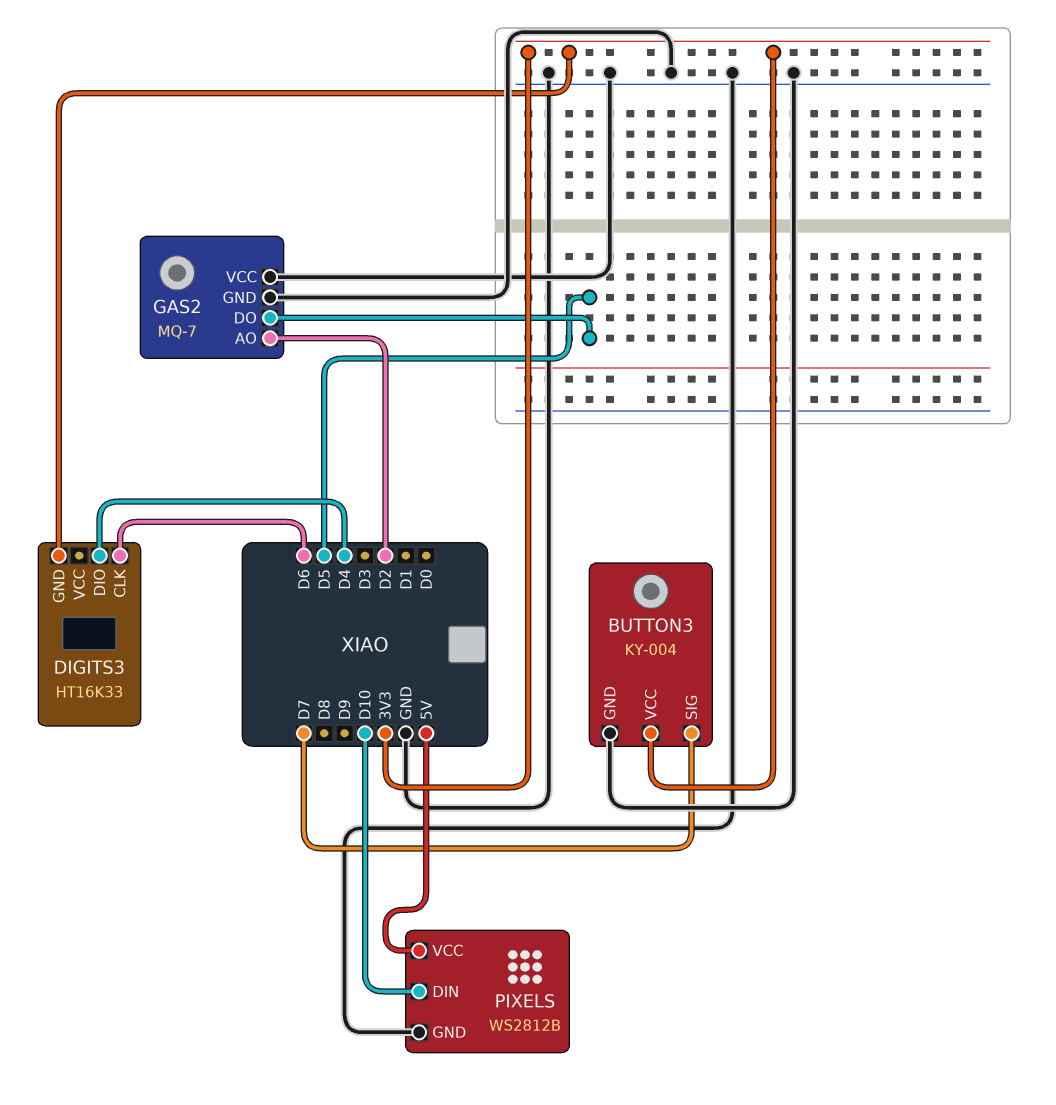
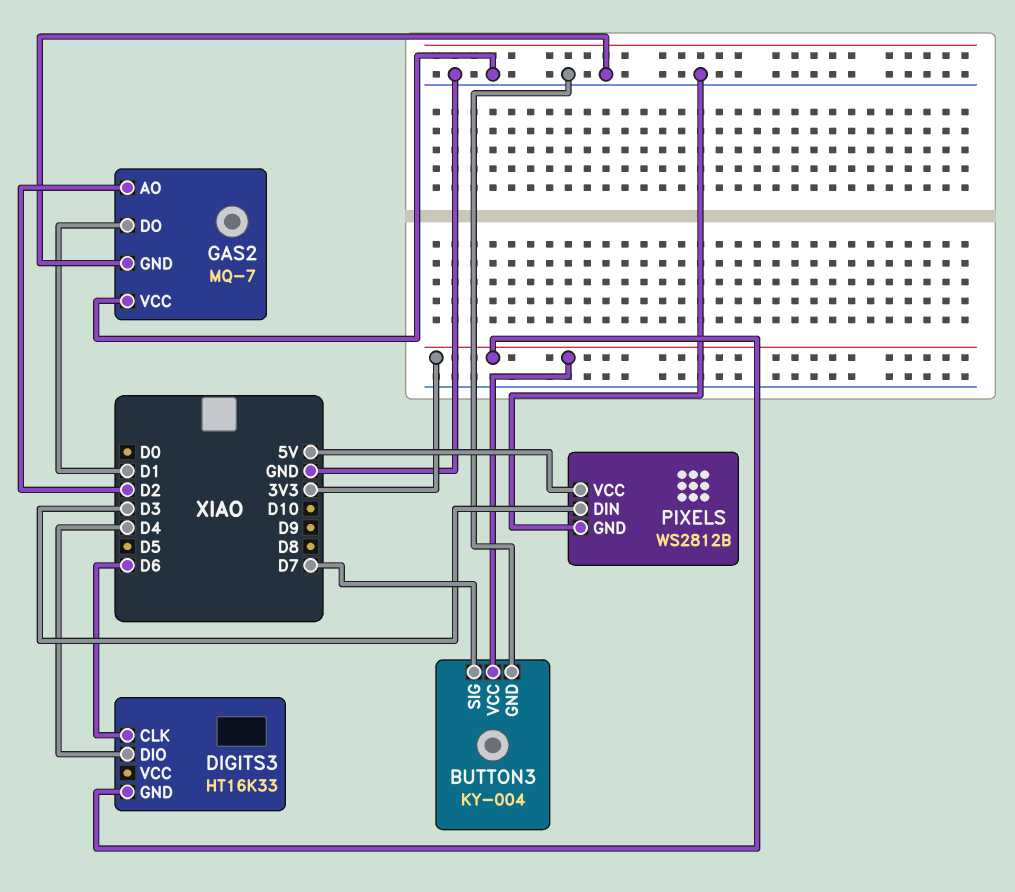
GAS2 pin DO: D5 -> D1
PIXELS pin DIN: D10 -> D3

